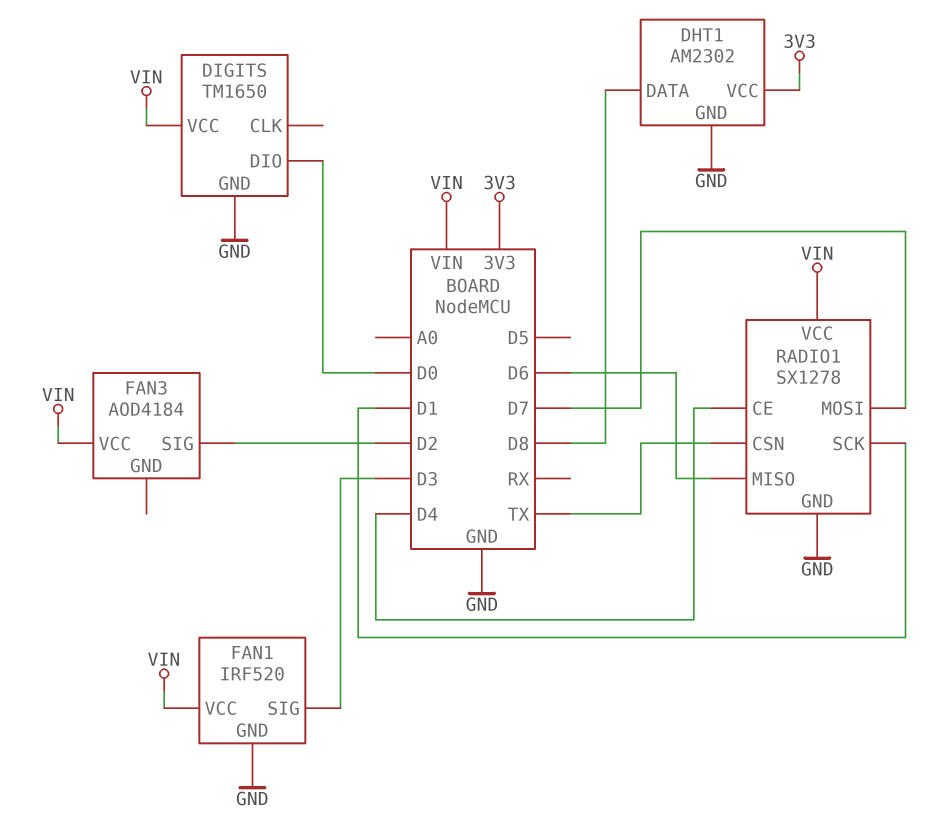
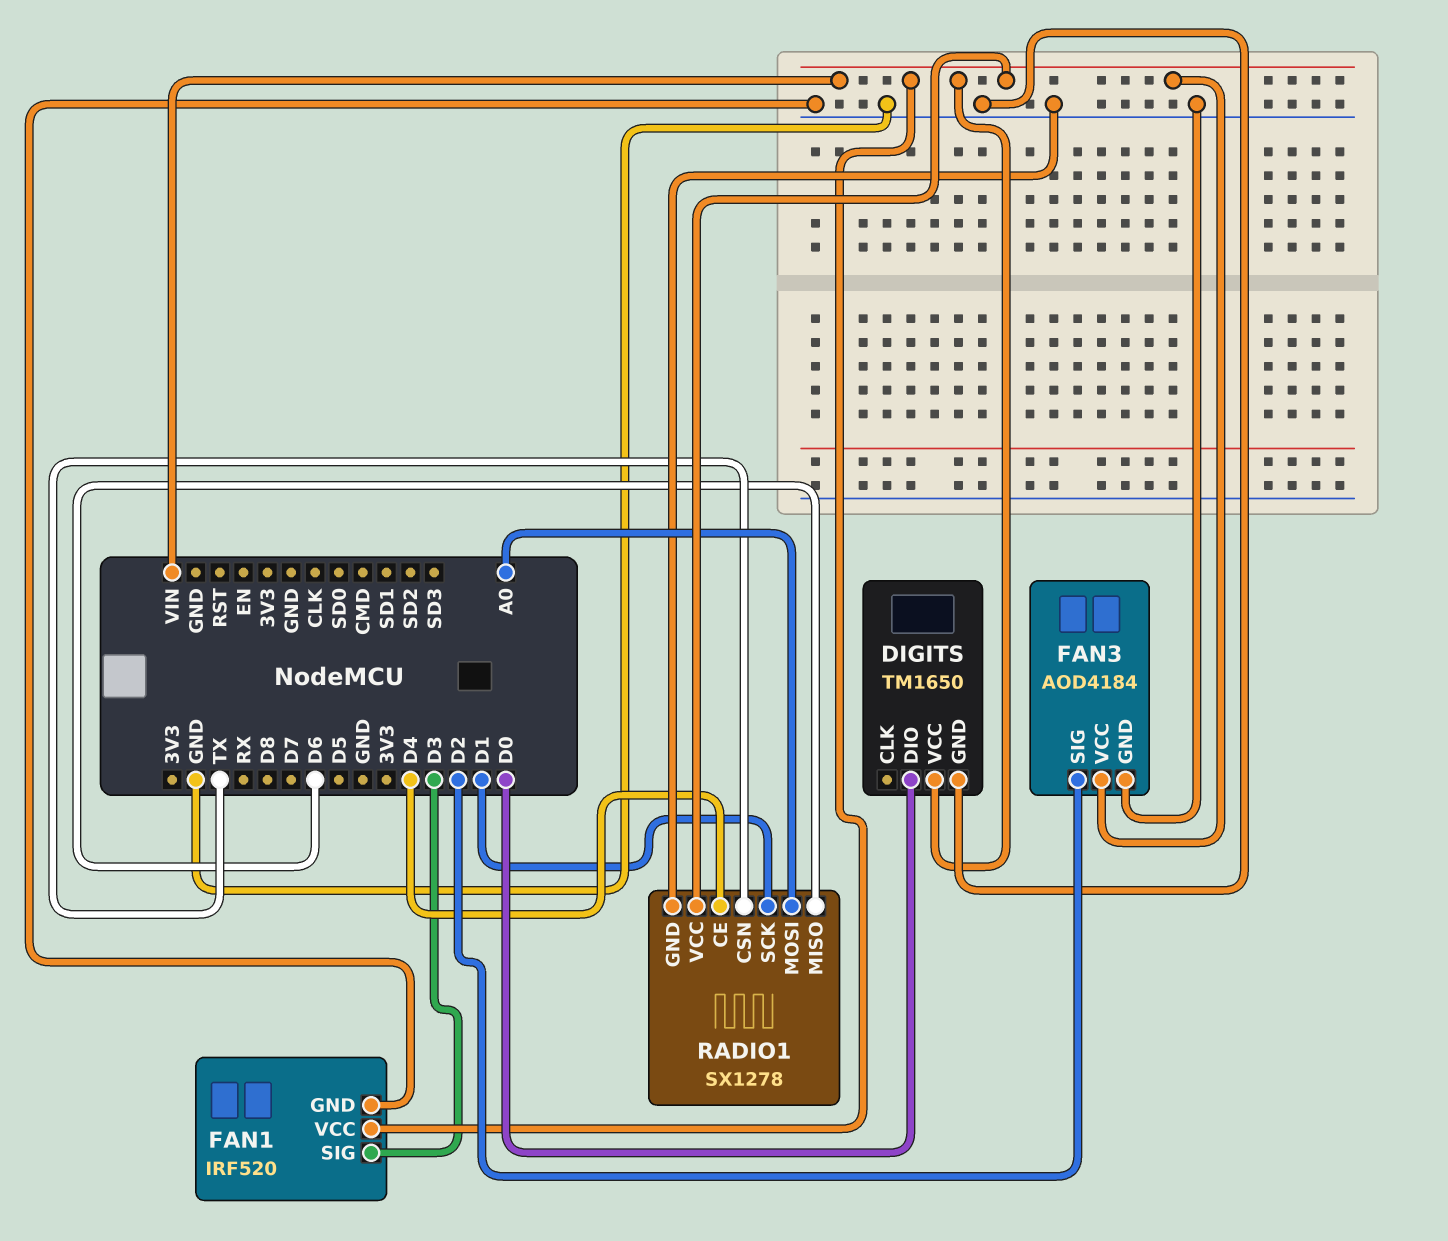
DHT1: AM2302 -> none
DHT1 pin DATA: D8 -> none
DHT1 pin GND: GND -> none
DHT1 pin VCC: 3V3 -> none
FAN3 pin GND: none -> GND
RADIO1 pin MOSI: D7 -> A0

